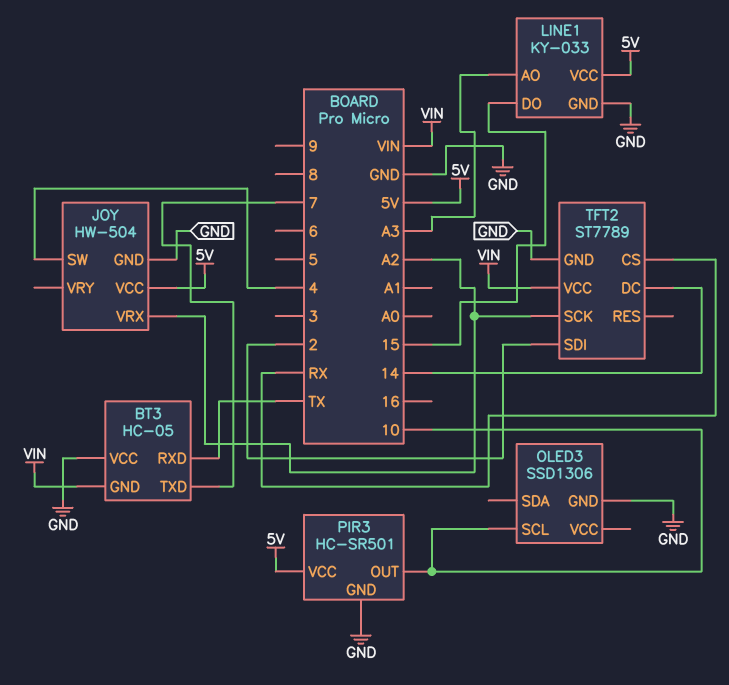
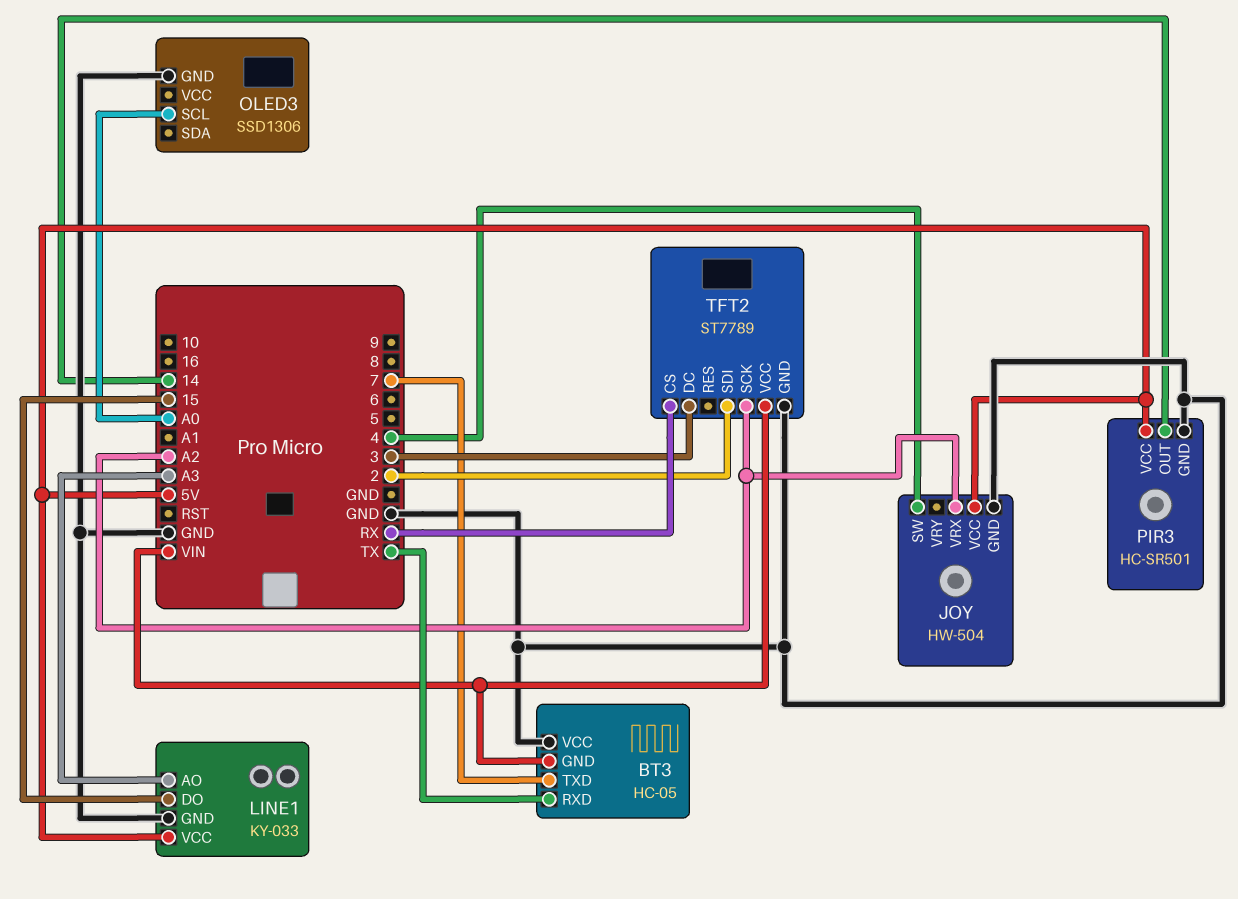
OLED3 pin SCL: 10 -> A0
PIR3 pin OUT: 10 -> 14
TFT2 pin DC: 14 -> 3

